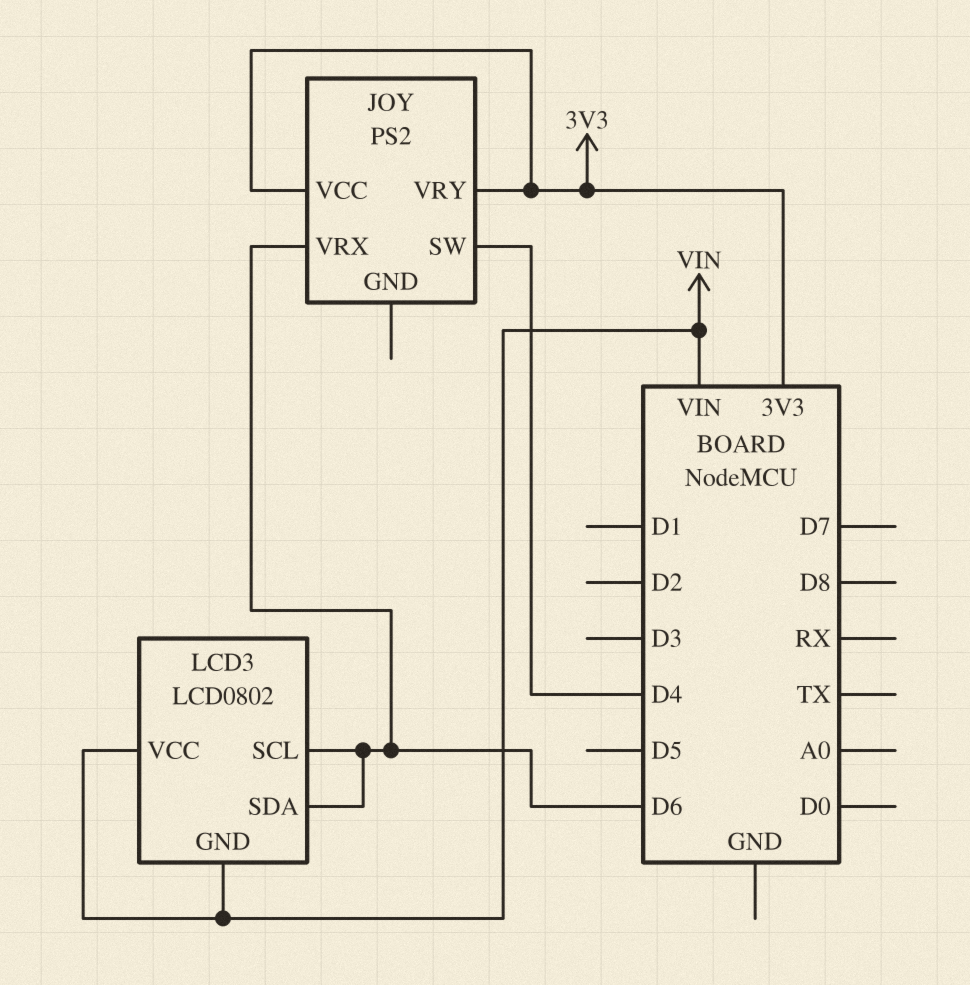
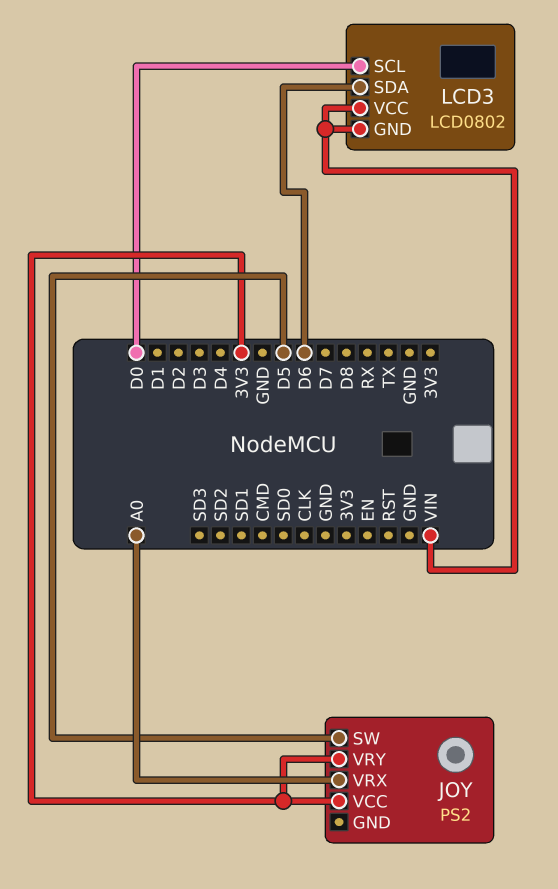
JOY pin SW: D4 -> D5
JOY pin VRX: D6 -> A0
LCD3 pin SCL: D6 -> D0

